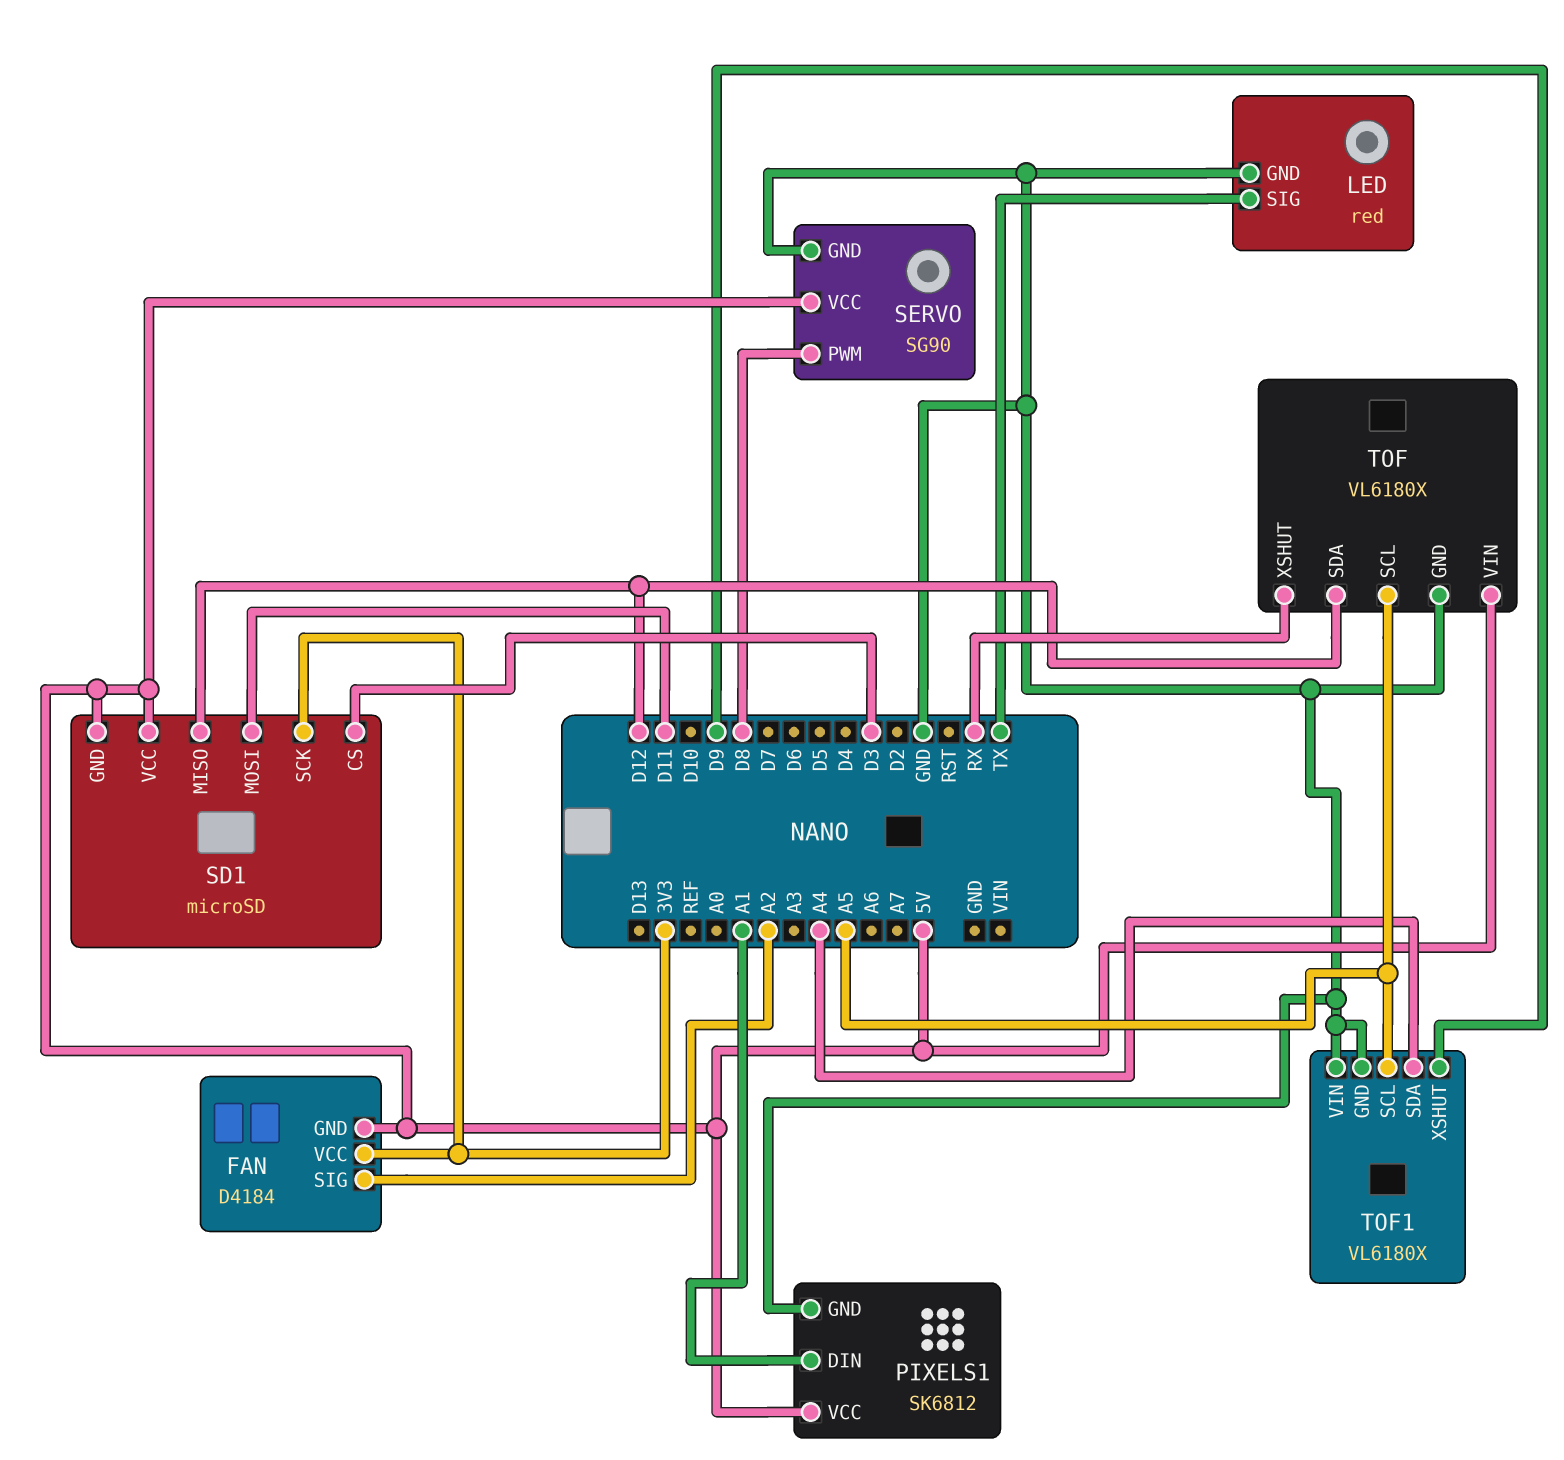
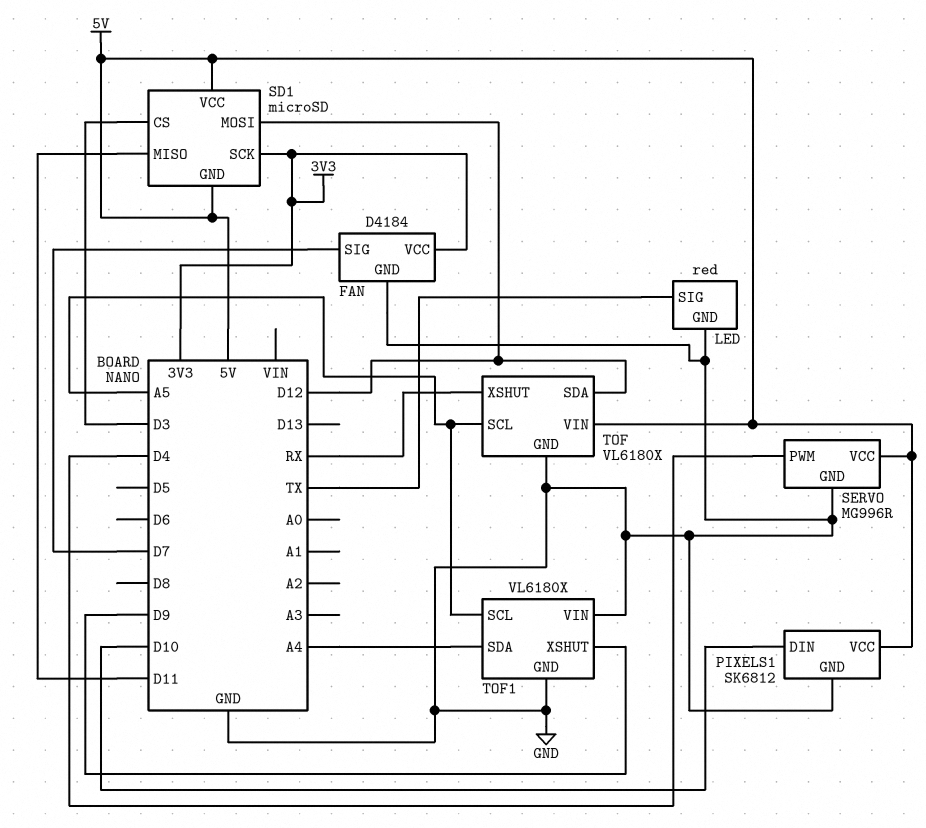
FAN pin GND: 5V -> GND
FAN pin SIG: A2 -> D7
PIXELS1 pin DIN: A1 -> D10
SD1 pin MISO: D12 -> D11
SD1 pin MOSI: D11 -> D12
SERVO: SG90 -> MG996R
SERVO pin PWM: D8 -> D4

